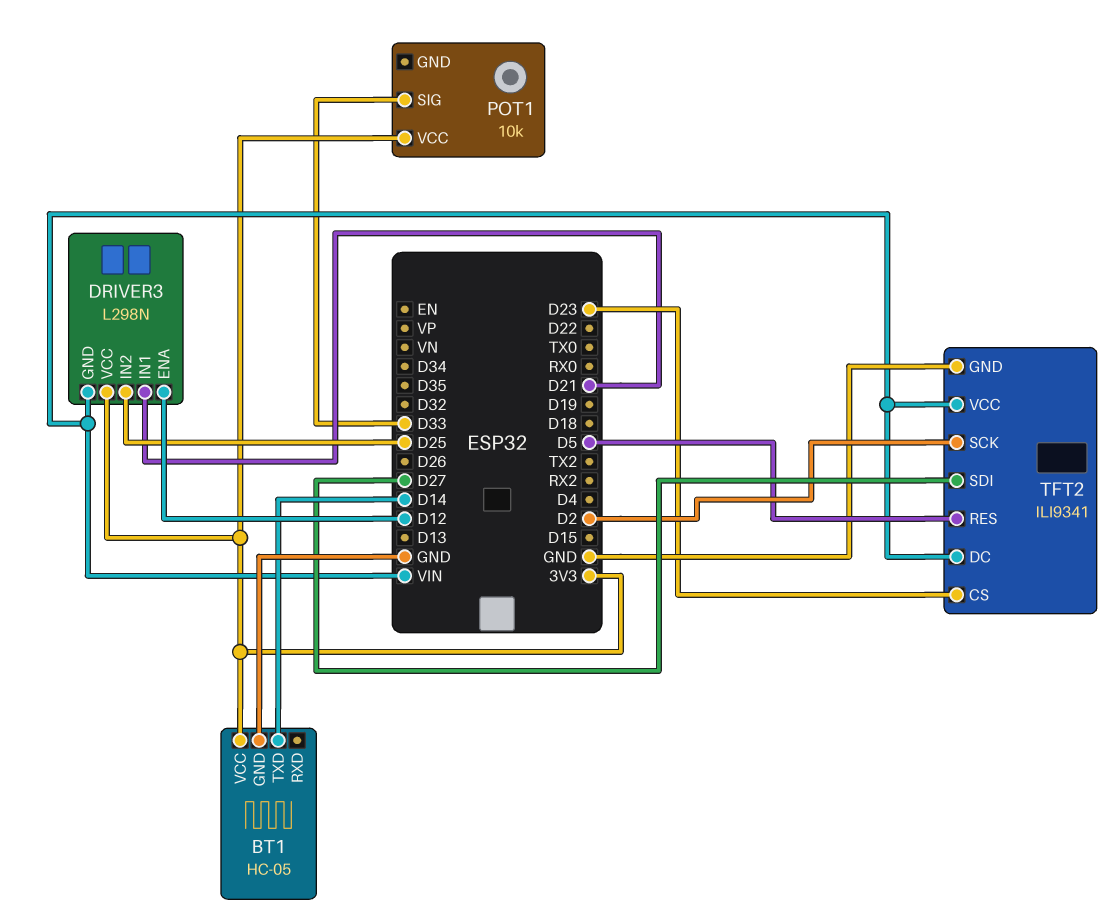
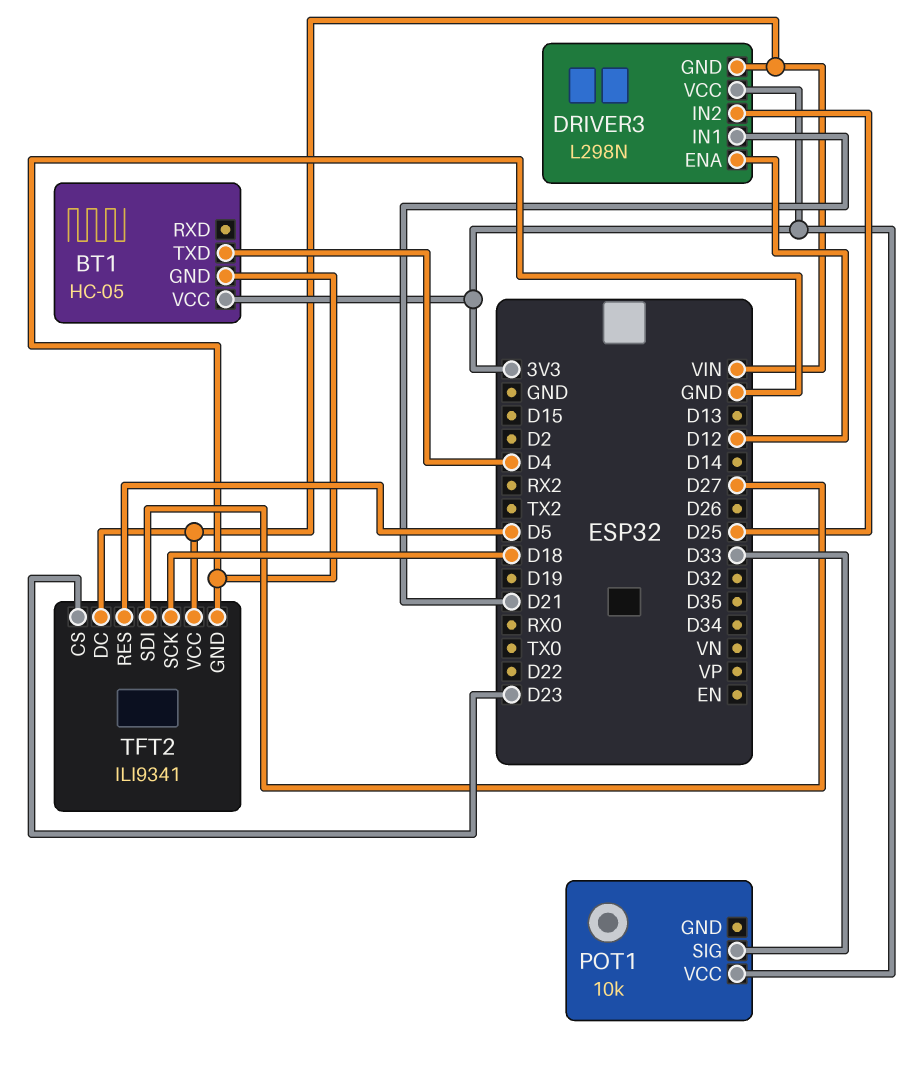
BT1 pin TXD: D14 -> D4
TFT2 pin SCK: D2 -> D18

